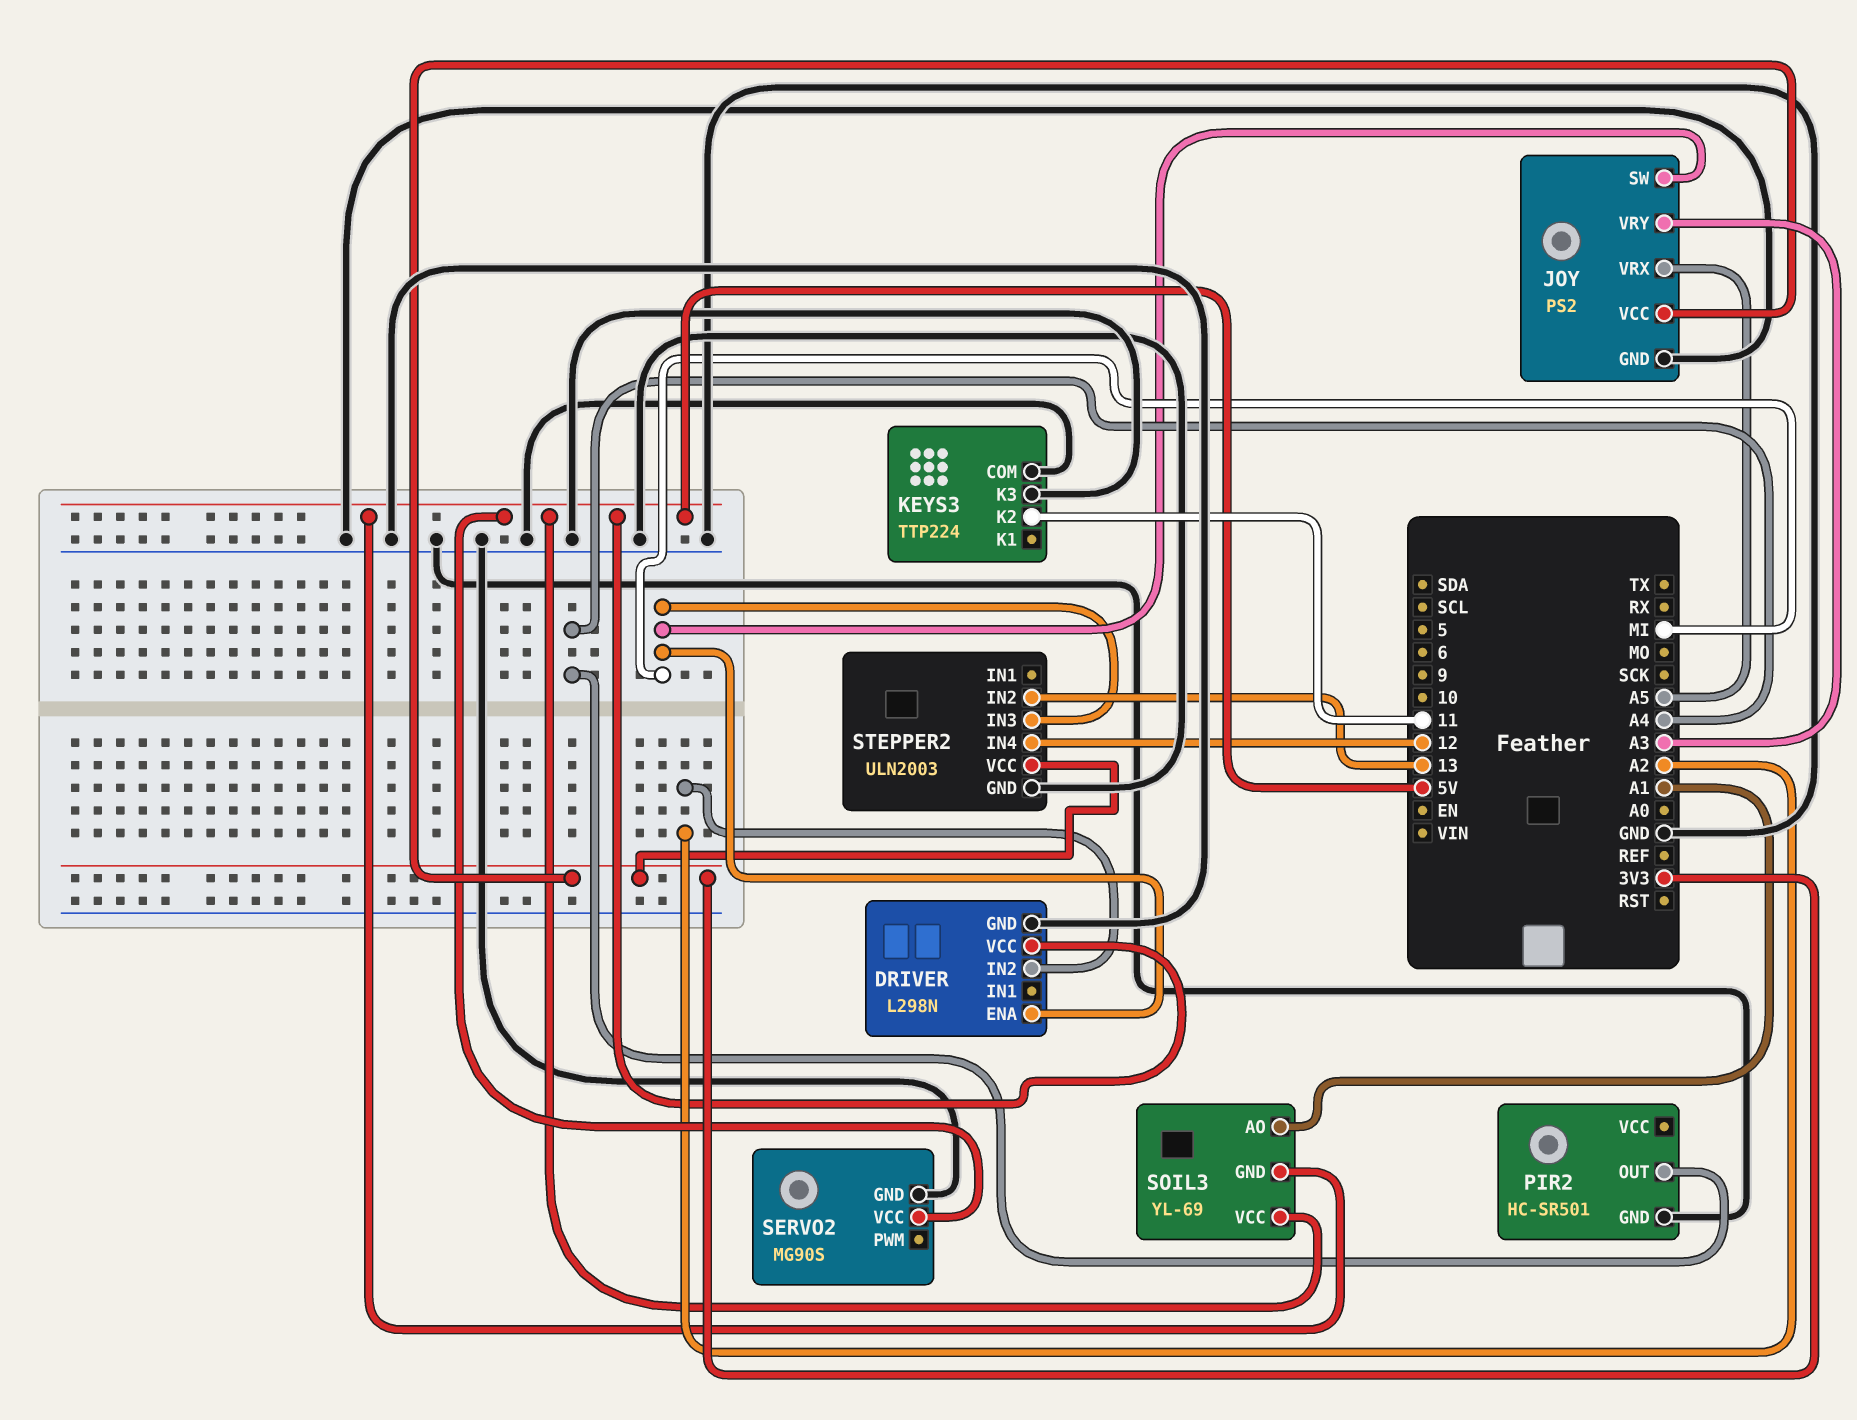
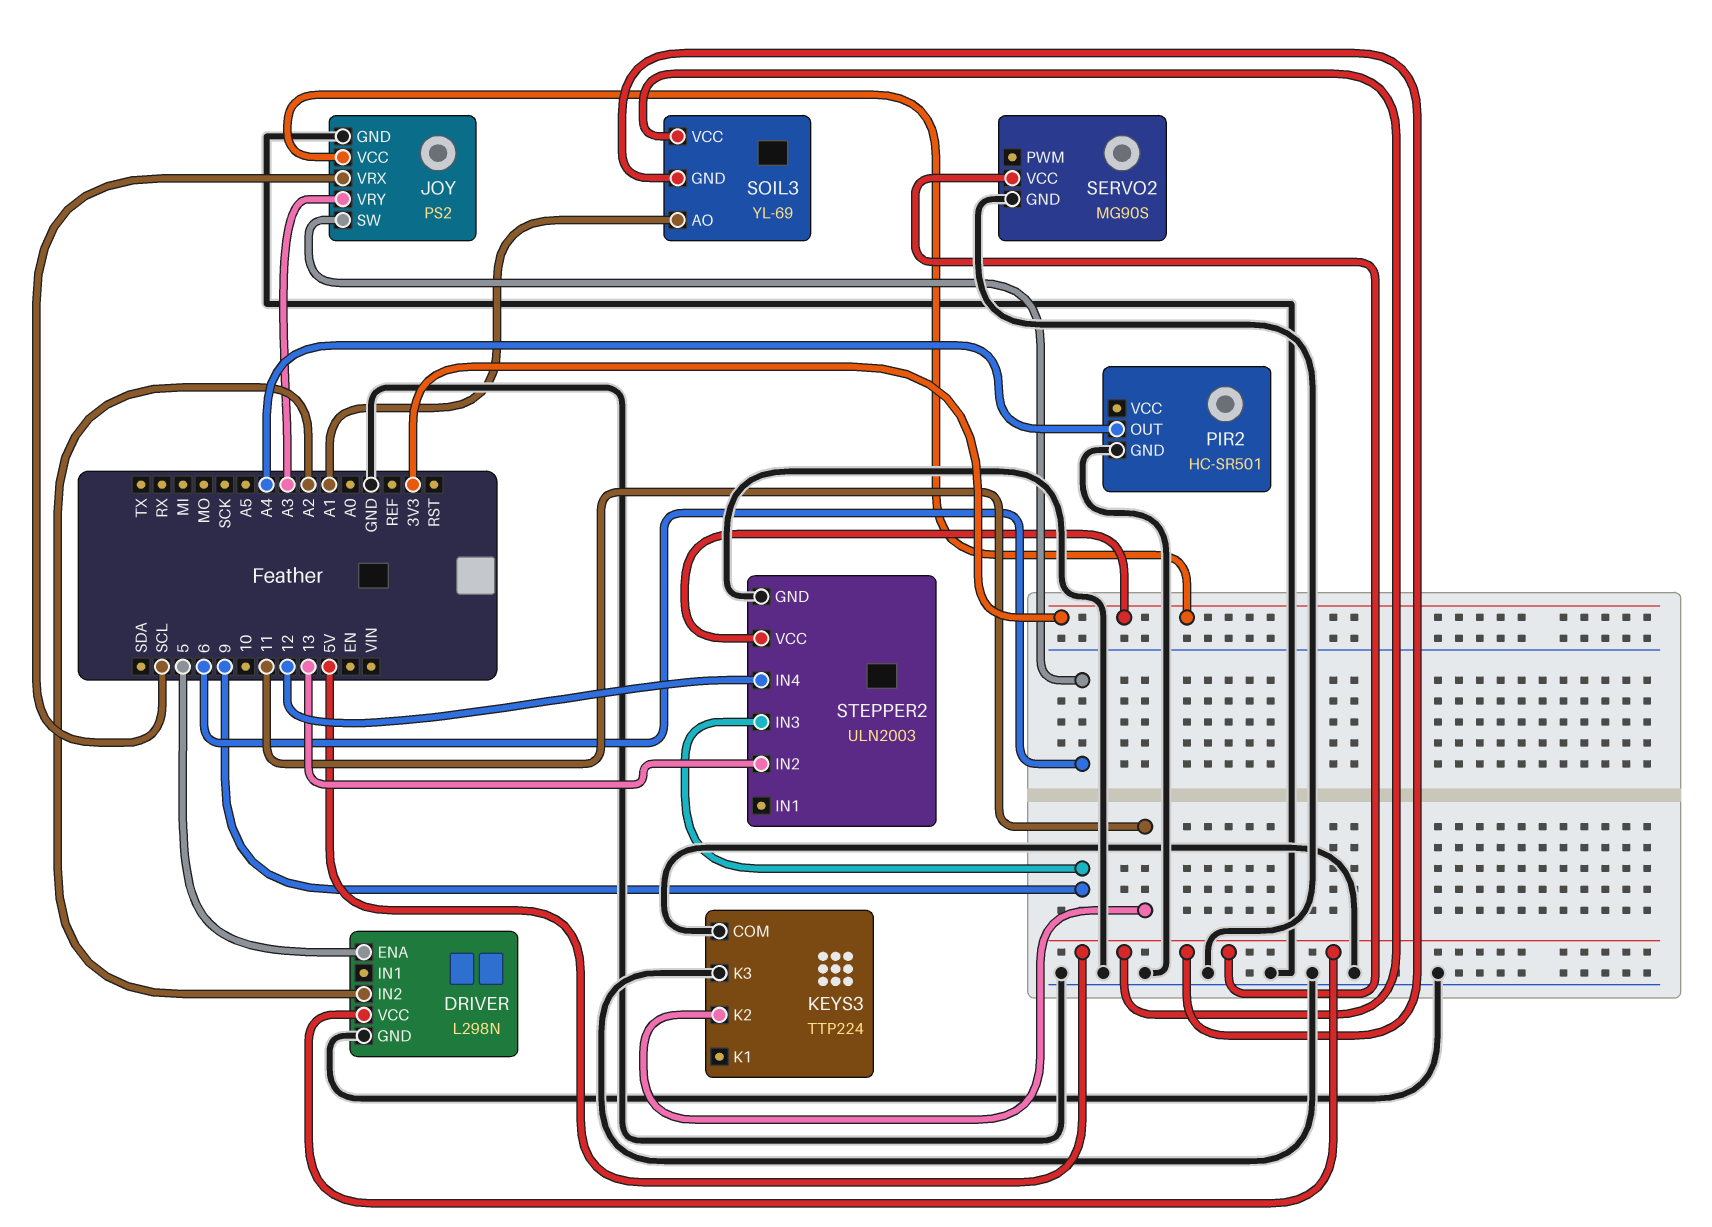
DRIVER pin ENA: MI -> 5
JOY pin SW: MI -> 6
JOY pin VRX: A5 -> SCL
STEPPER2 pin IN3: MI -> 9

